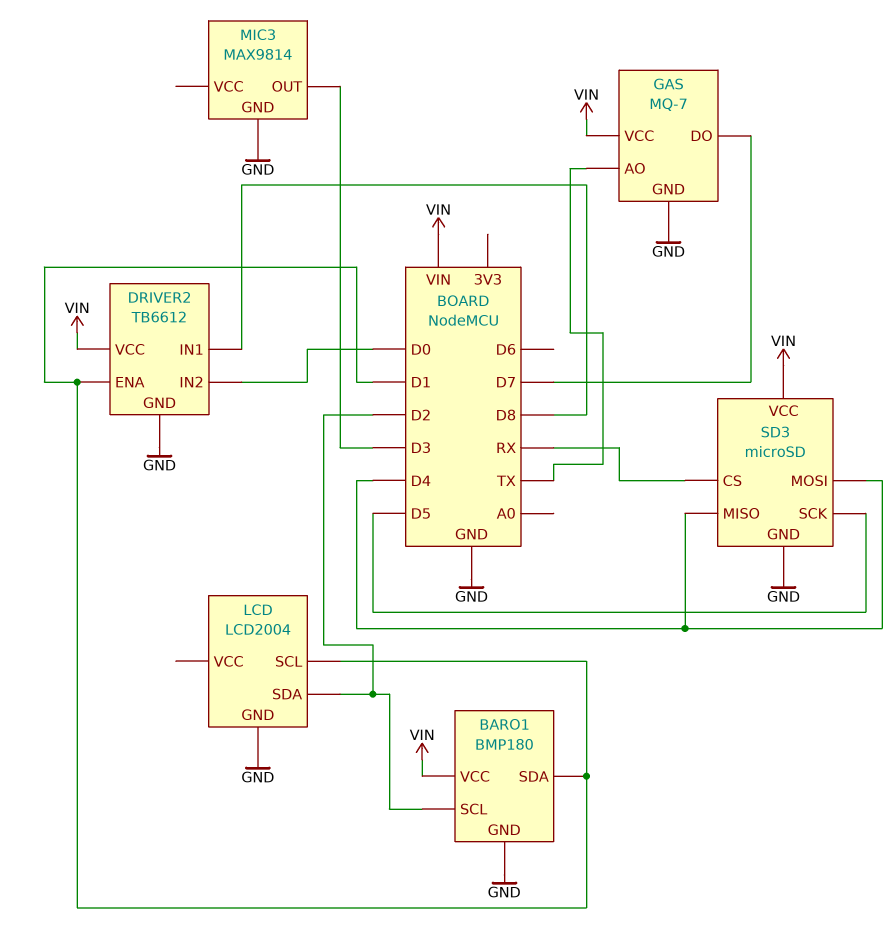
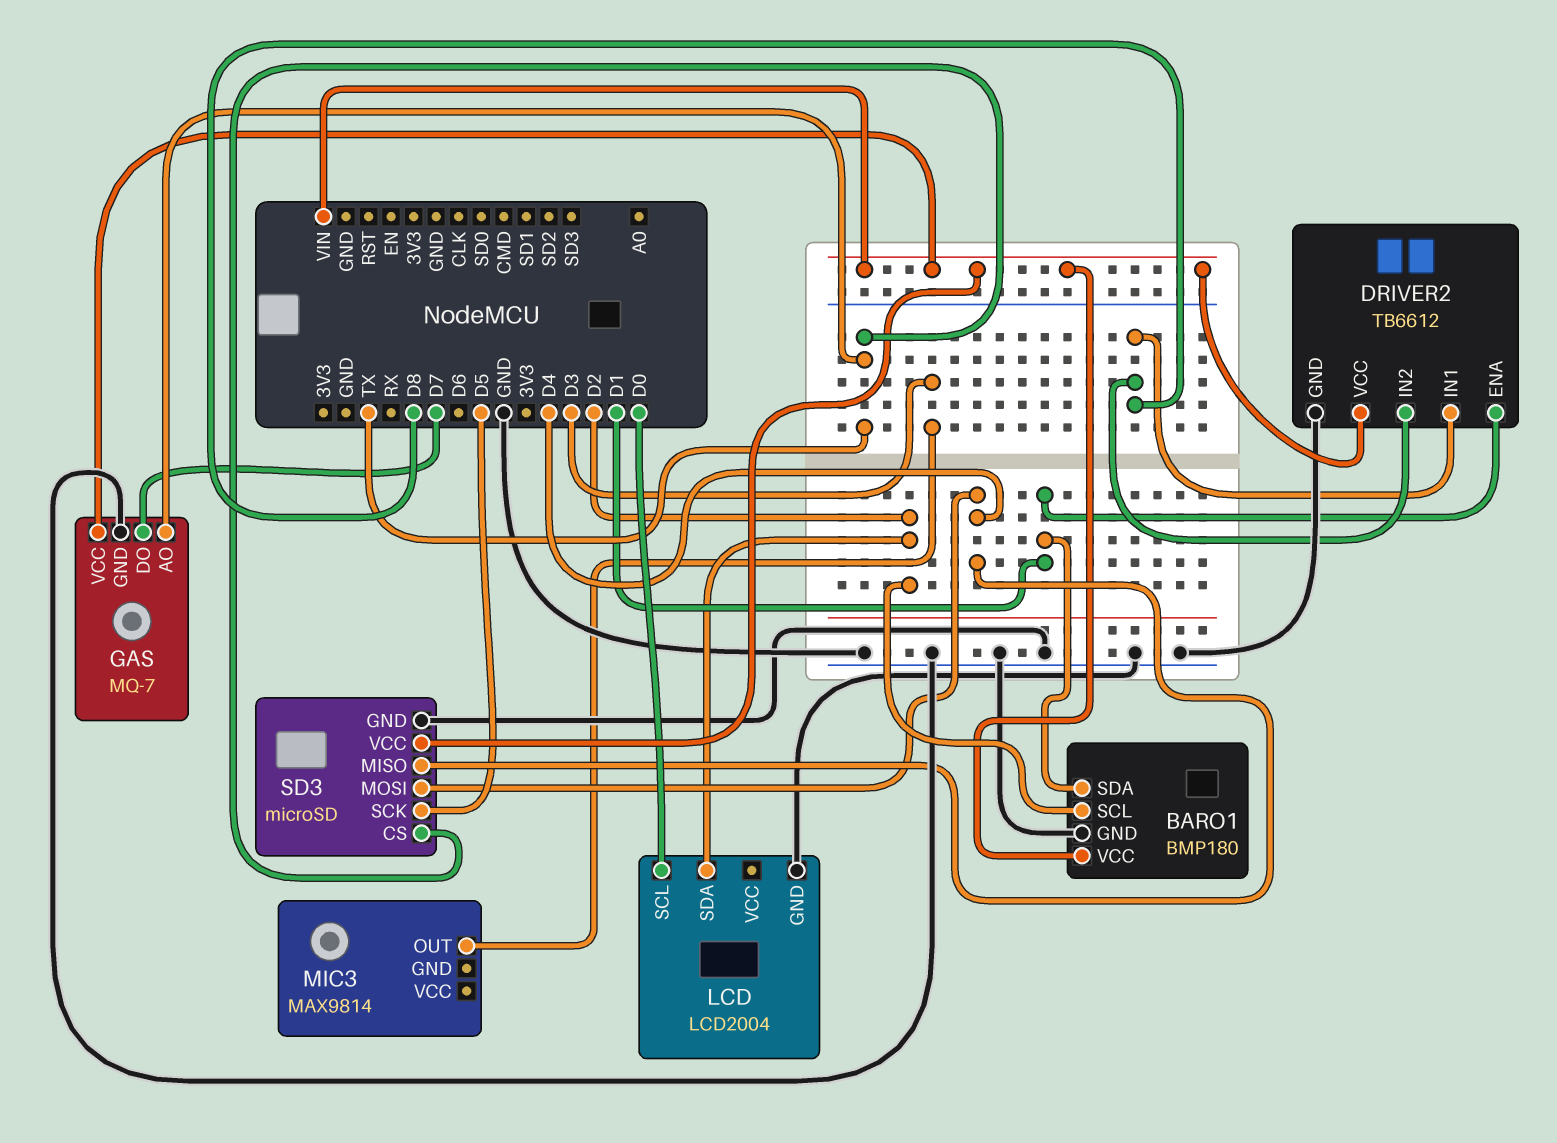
DRIVER2 pin IN2: D0 -> D8
LCD pin SCL: D1 -> D0
MIC3 pin GND: GND -> none
SD3 pin CS: RX -> TX

